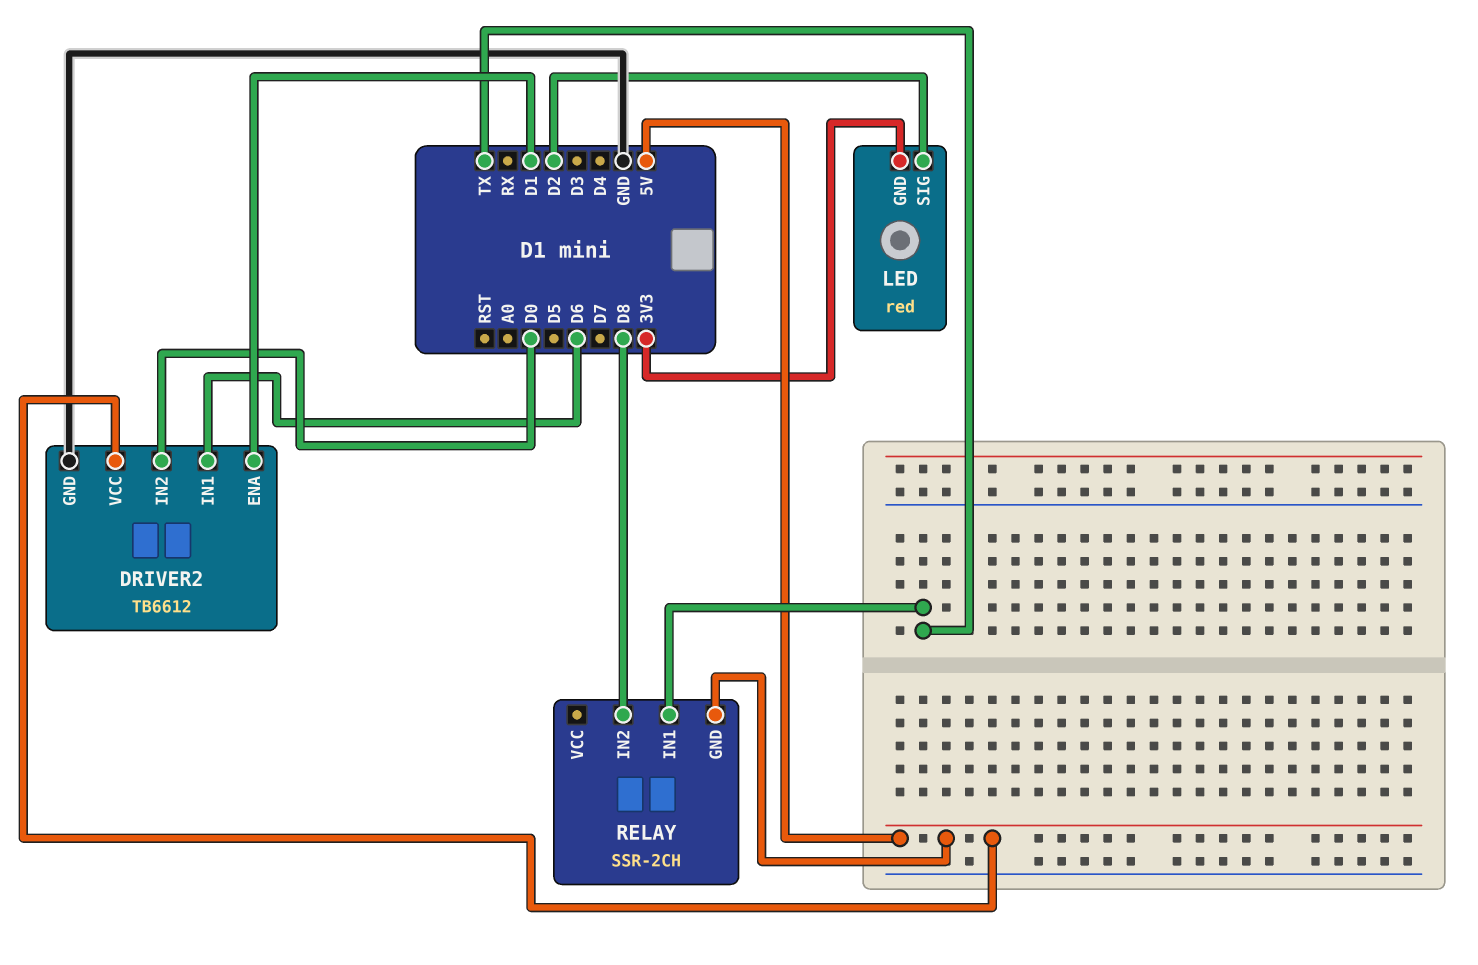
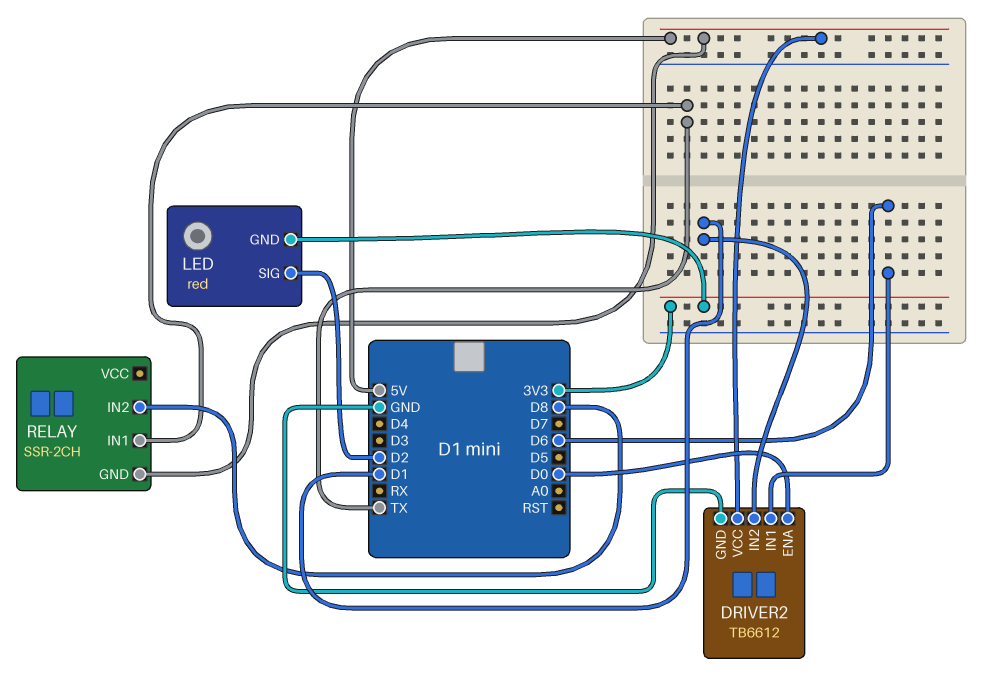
DRIVER2 pin ENA: D1 -> D0
DRIVER2 pin IN2: D0 -> D1

